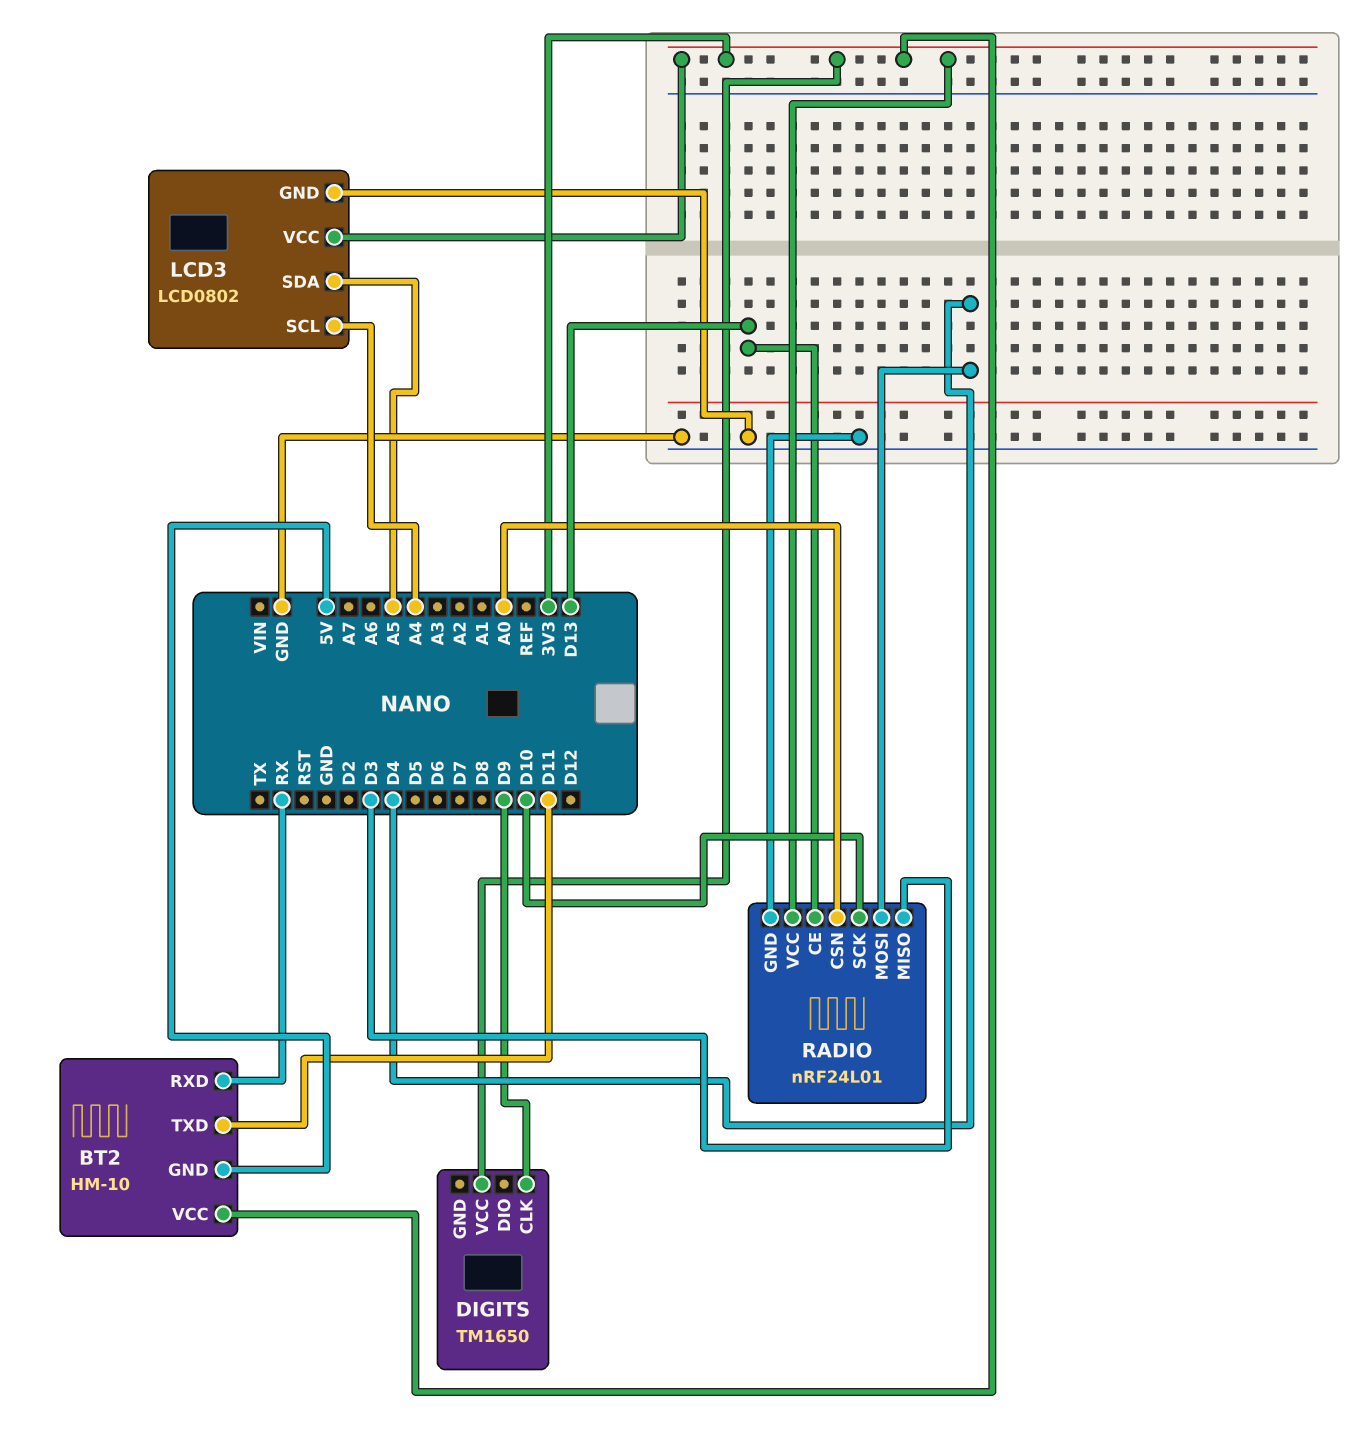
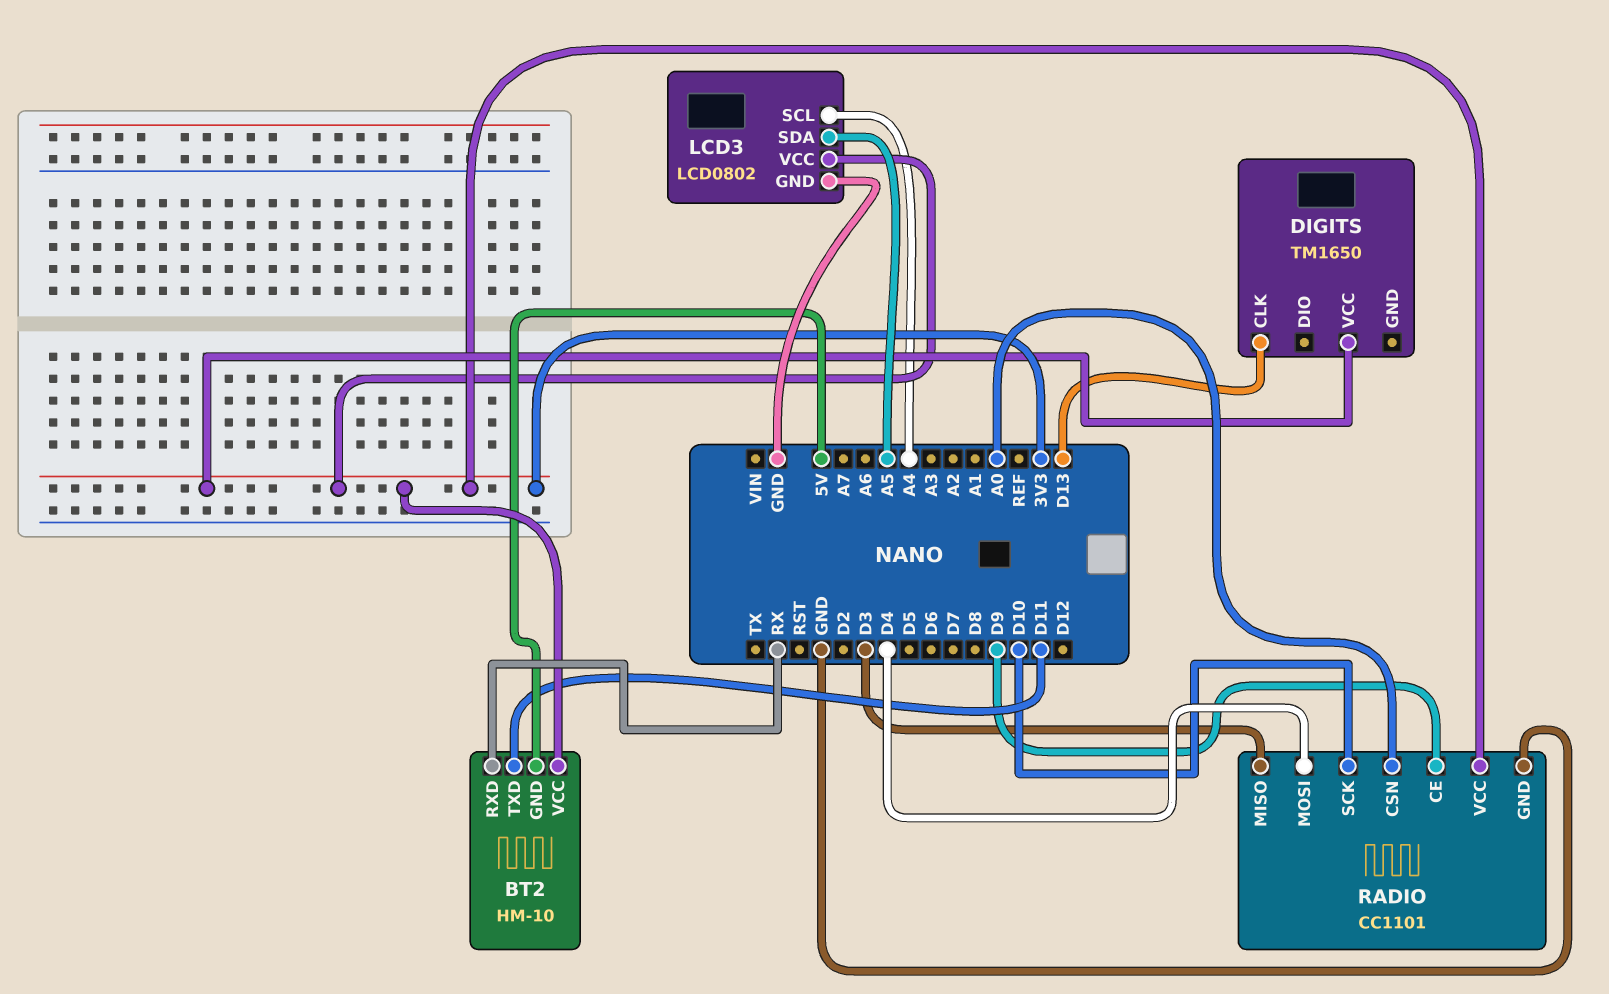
DIGITS pin CLK: D9 -> D13
RADIO: nRF24L01 -> CC1101
RADIO pin CE: D13 -> D9

